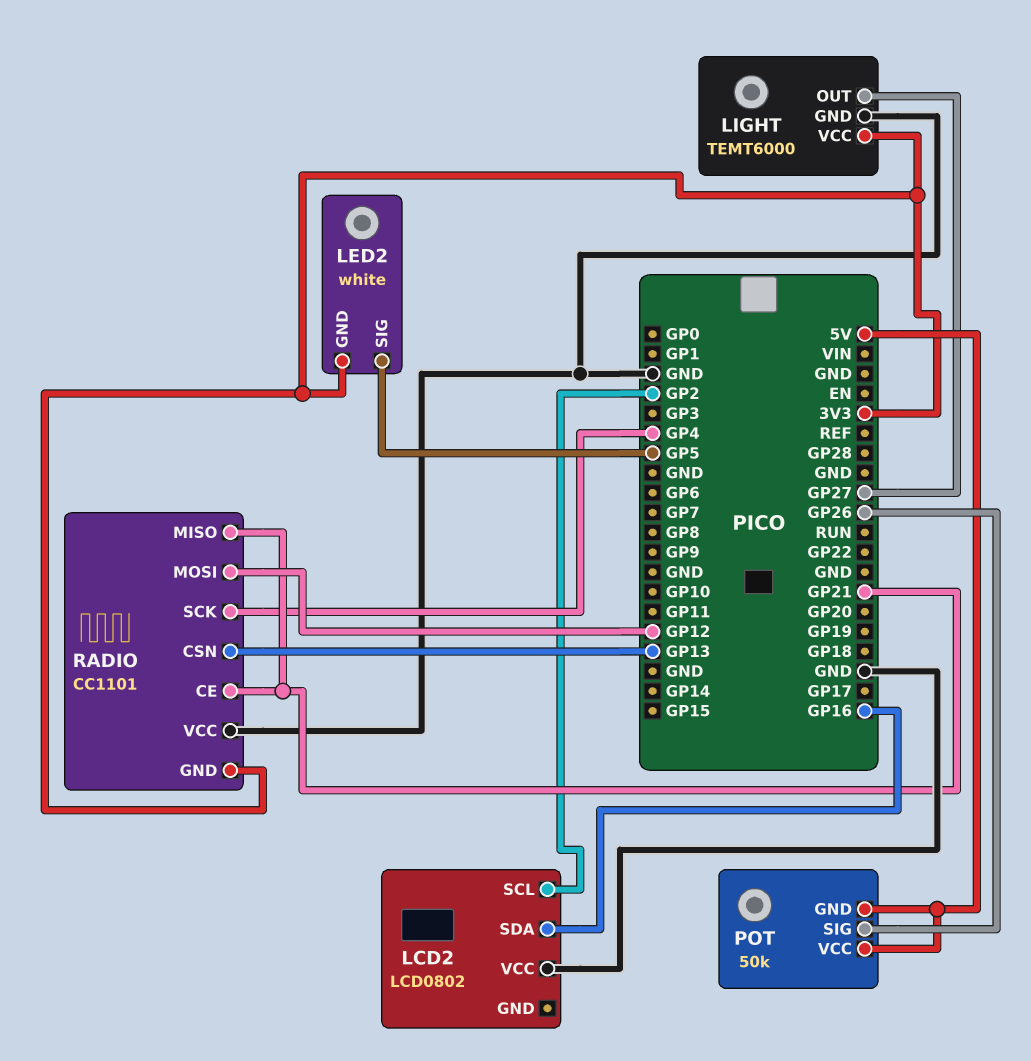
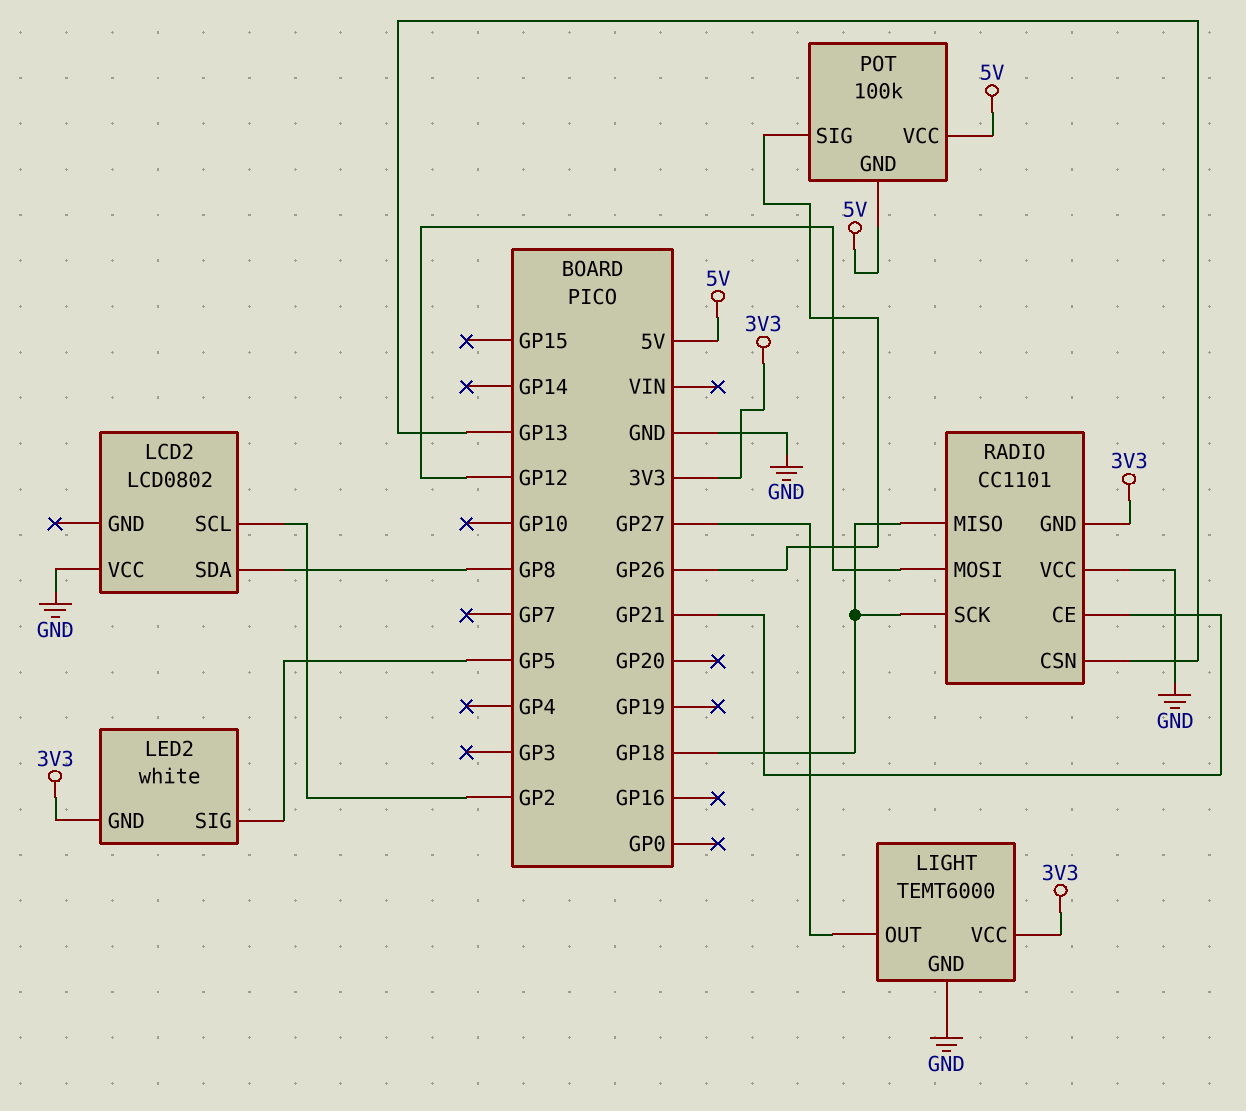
LCD2 pin SDA: GP16 -> GP8
POT: 50k -> 100k
RADIO pin MISO: GP21 -> GP18
RADIO pin SCK: GP4 -> GP18

